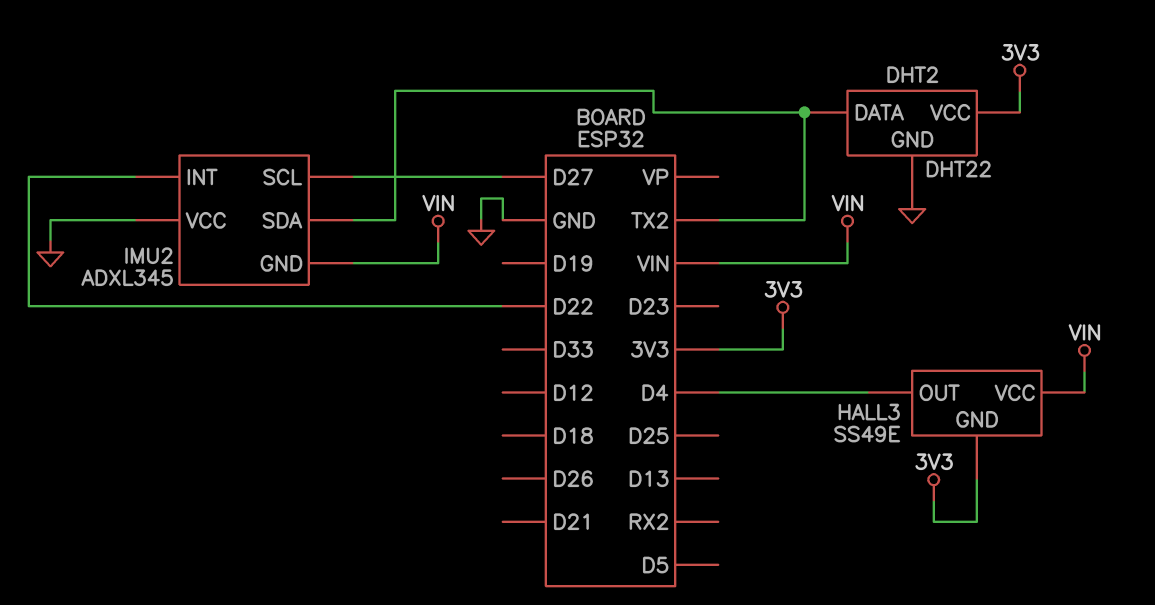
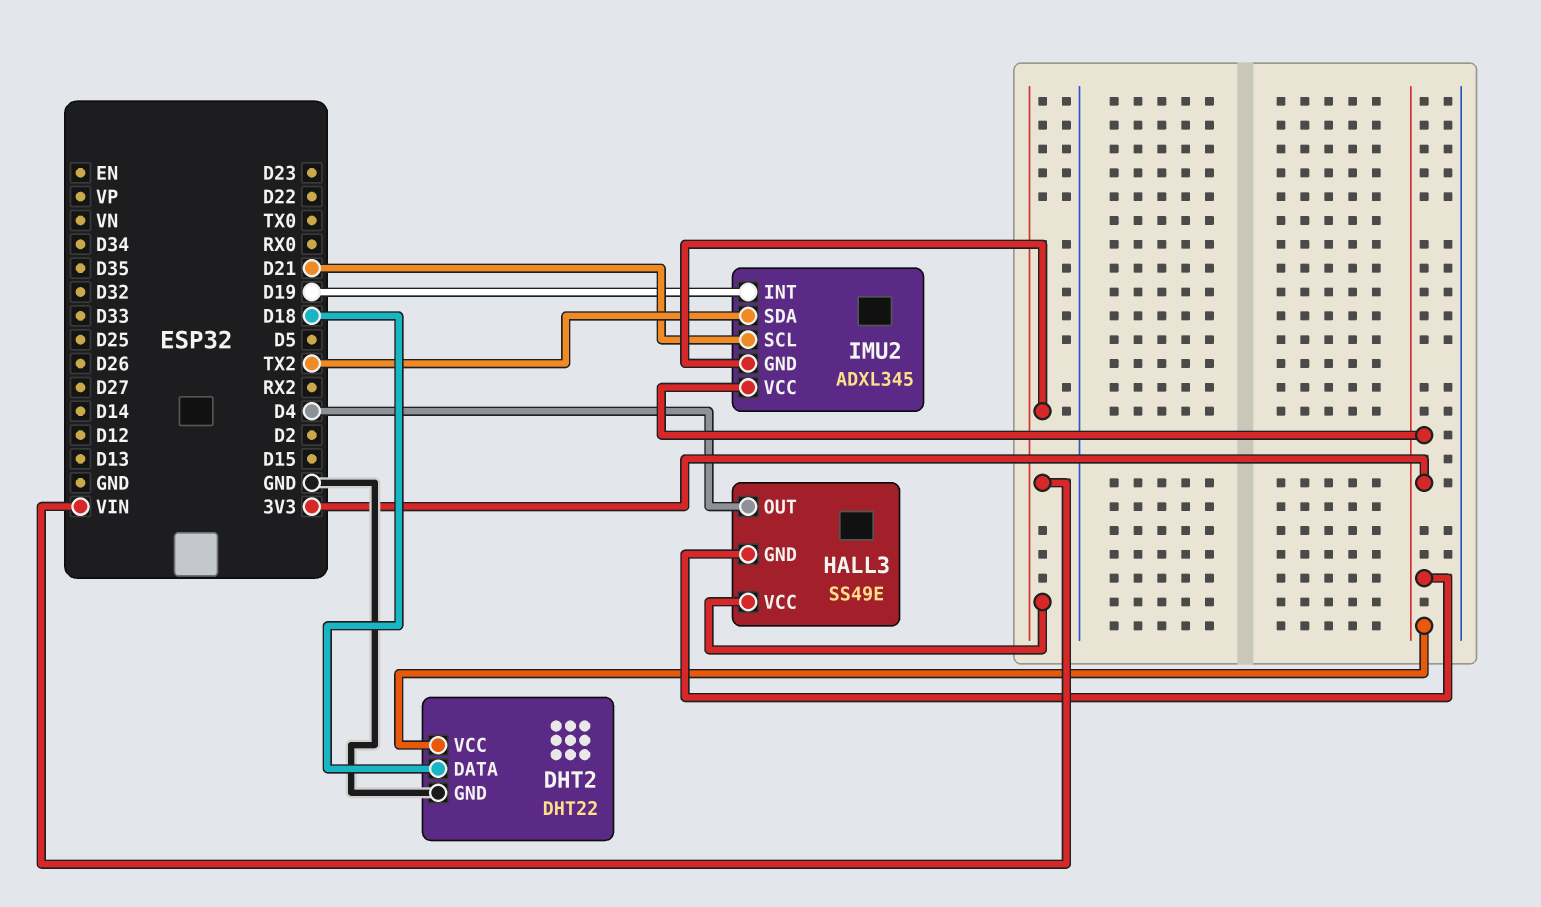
DHT2 pin DATA: TX2 -> D18
IMU2 pin INT: D22 -> D19
IMU2 pin SCL: D27 -> D21
IMU2 pin VCC: GND -> 3V3

